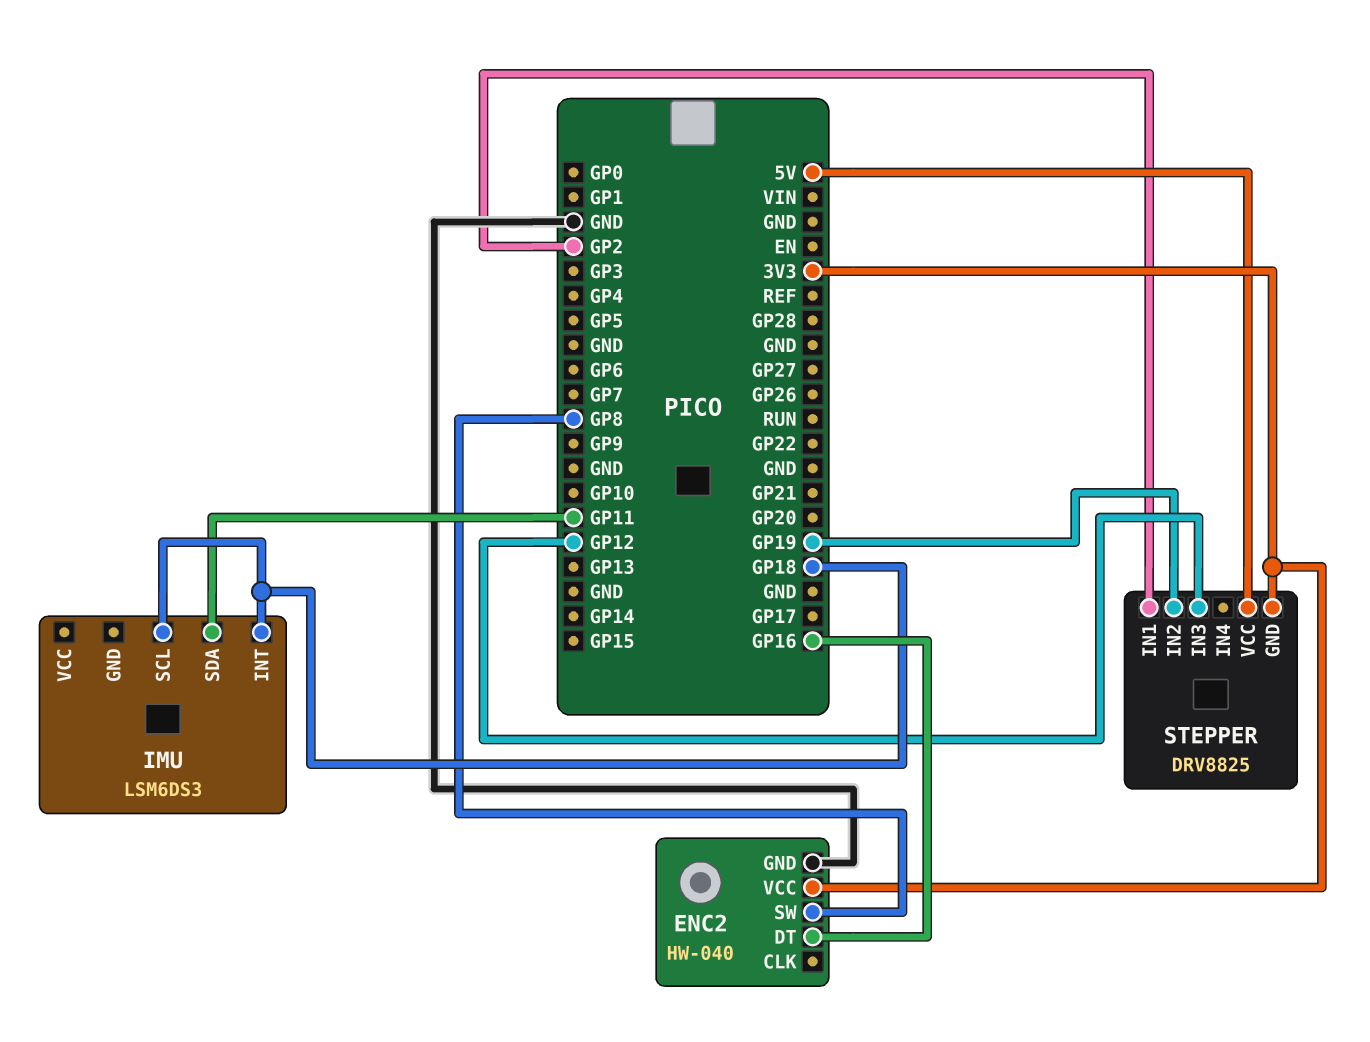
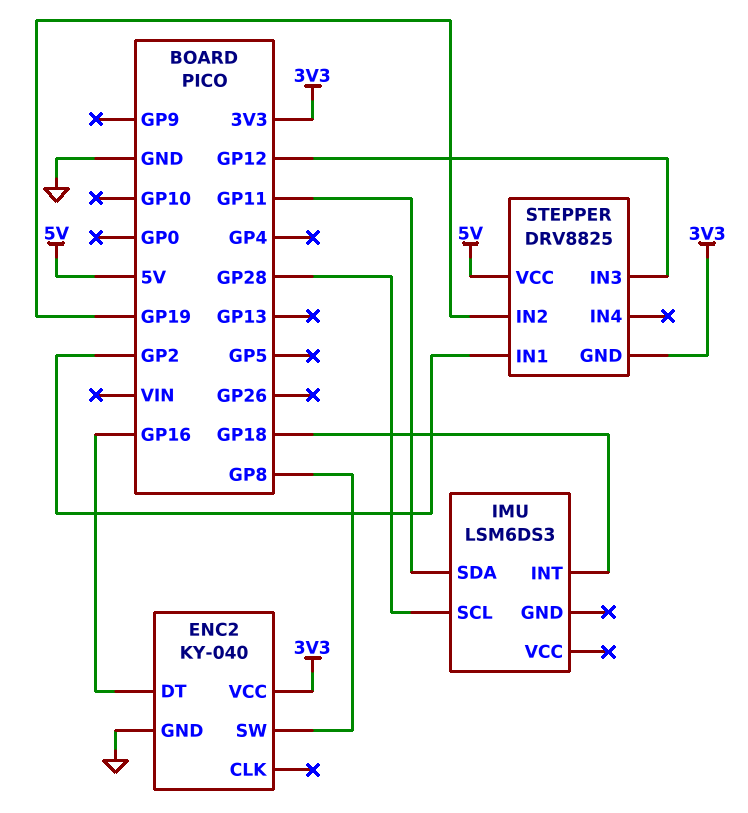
ENC2: HW-040 -> KY-040
IMU pin SCL: GP18 -> GP28

